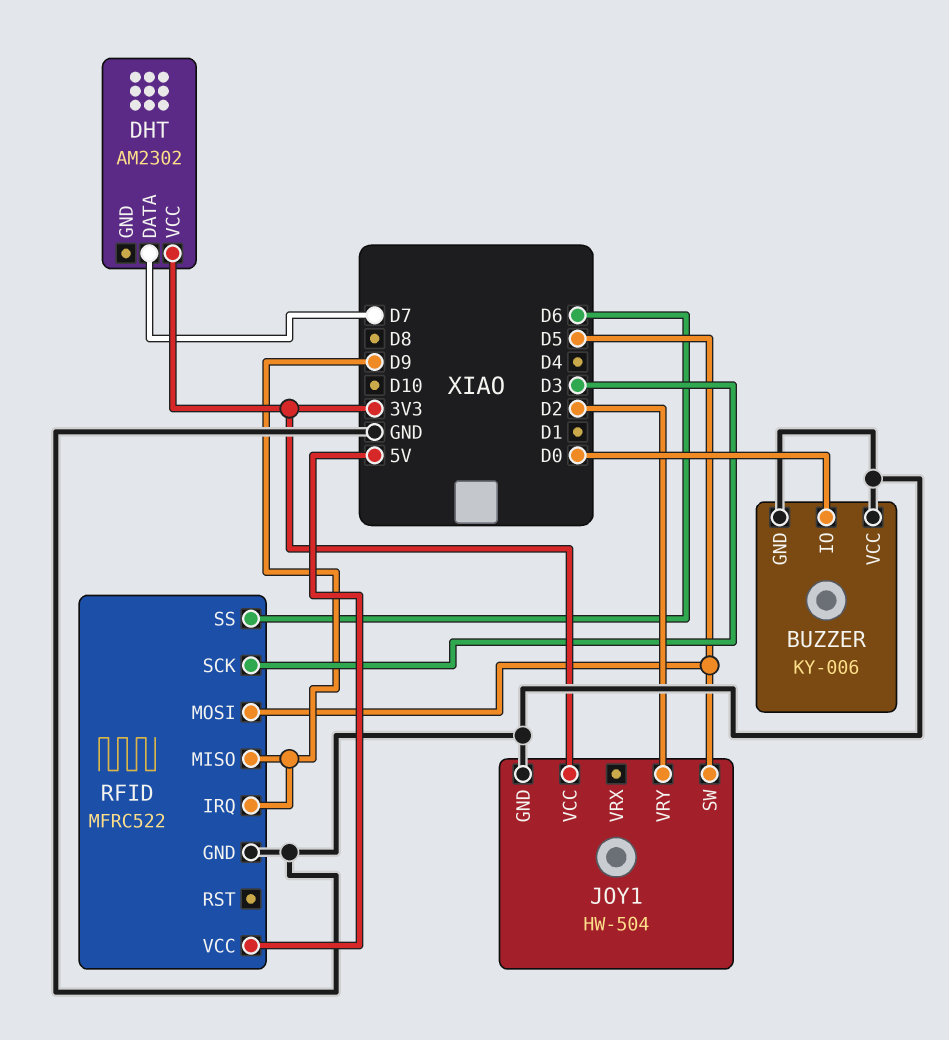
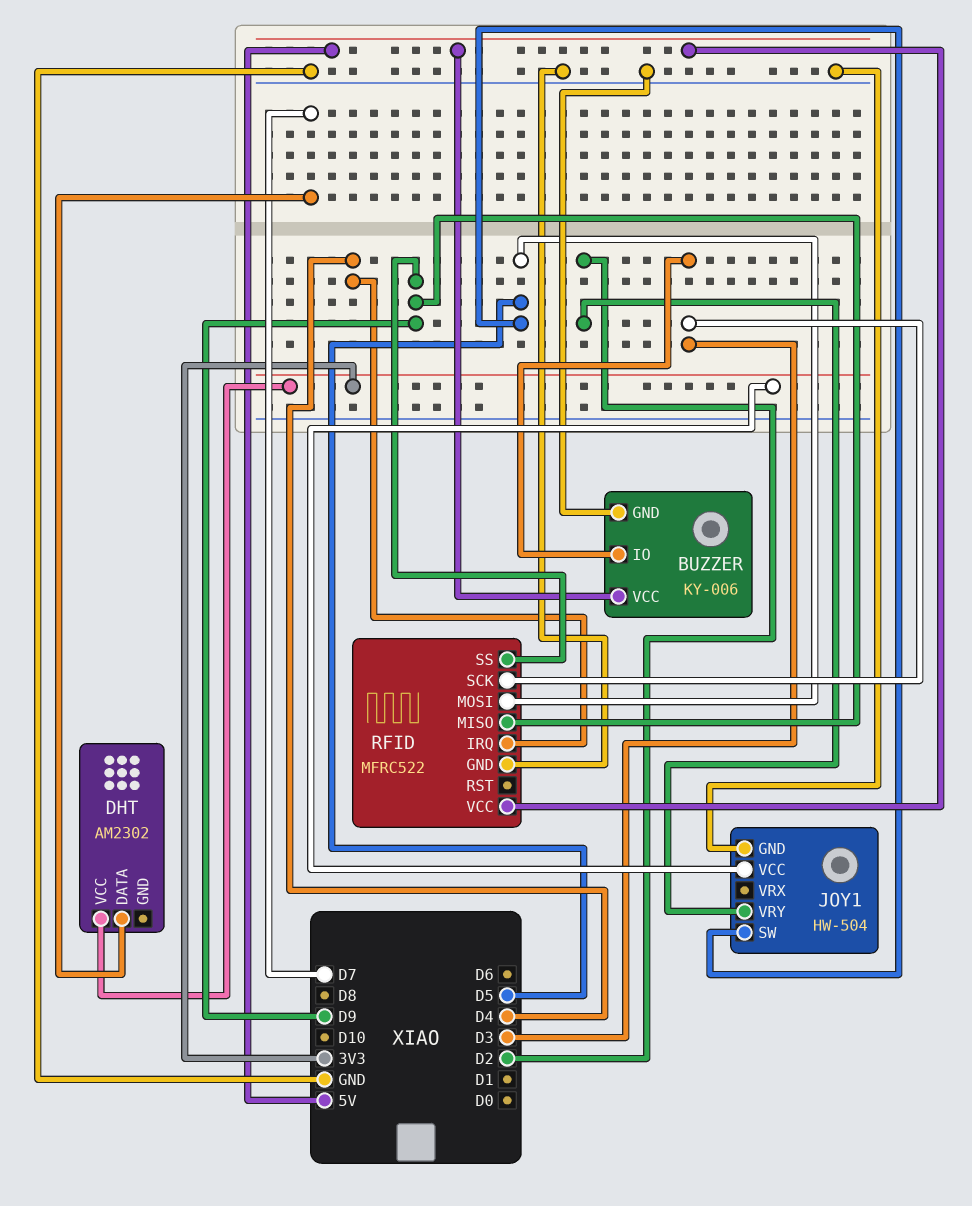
BUZZER pin IO: D0 -> D3
BUZZER pin VCC: GND -> 5V
RFID pin IRQ: D9 -> D4
RFID pin SS: D6 -> D9

